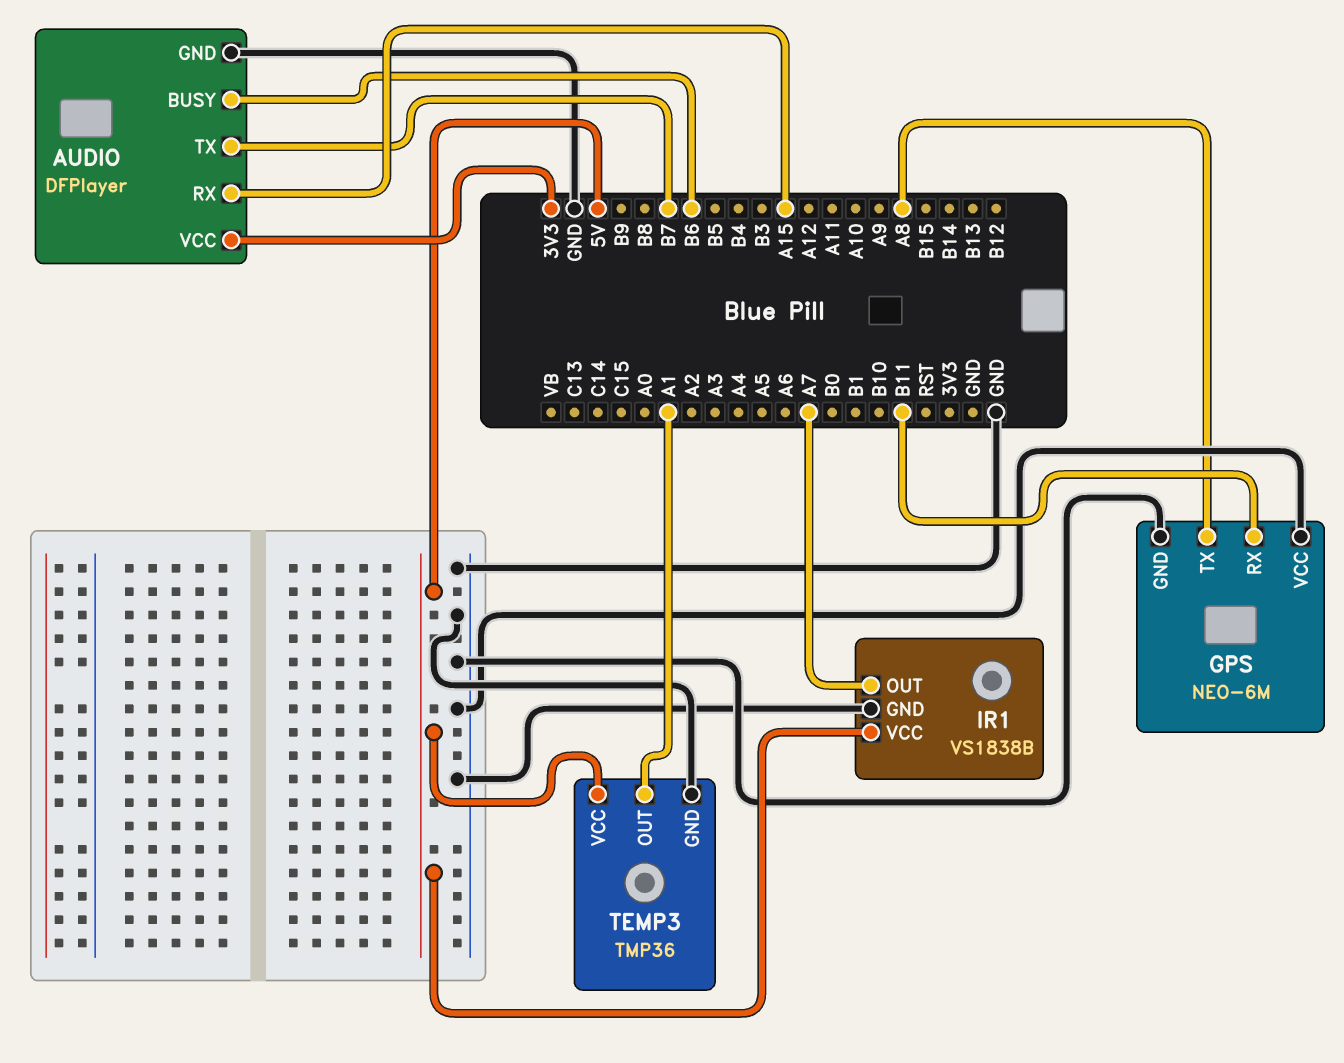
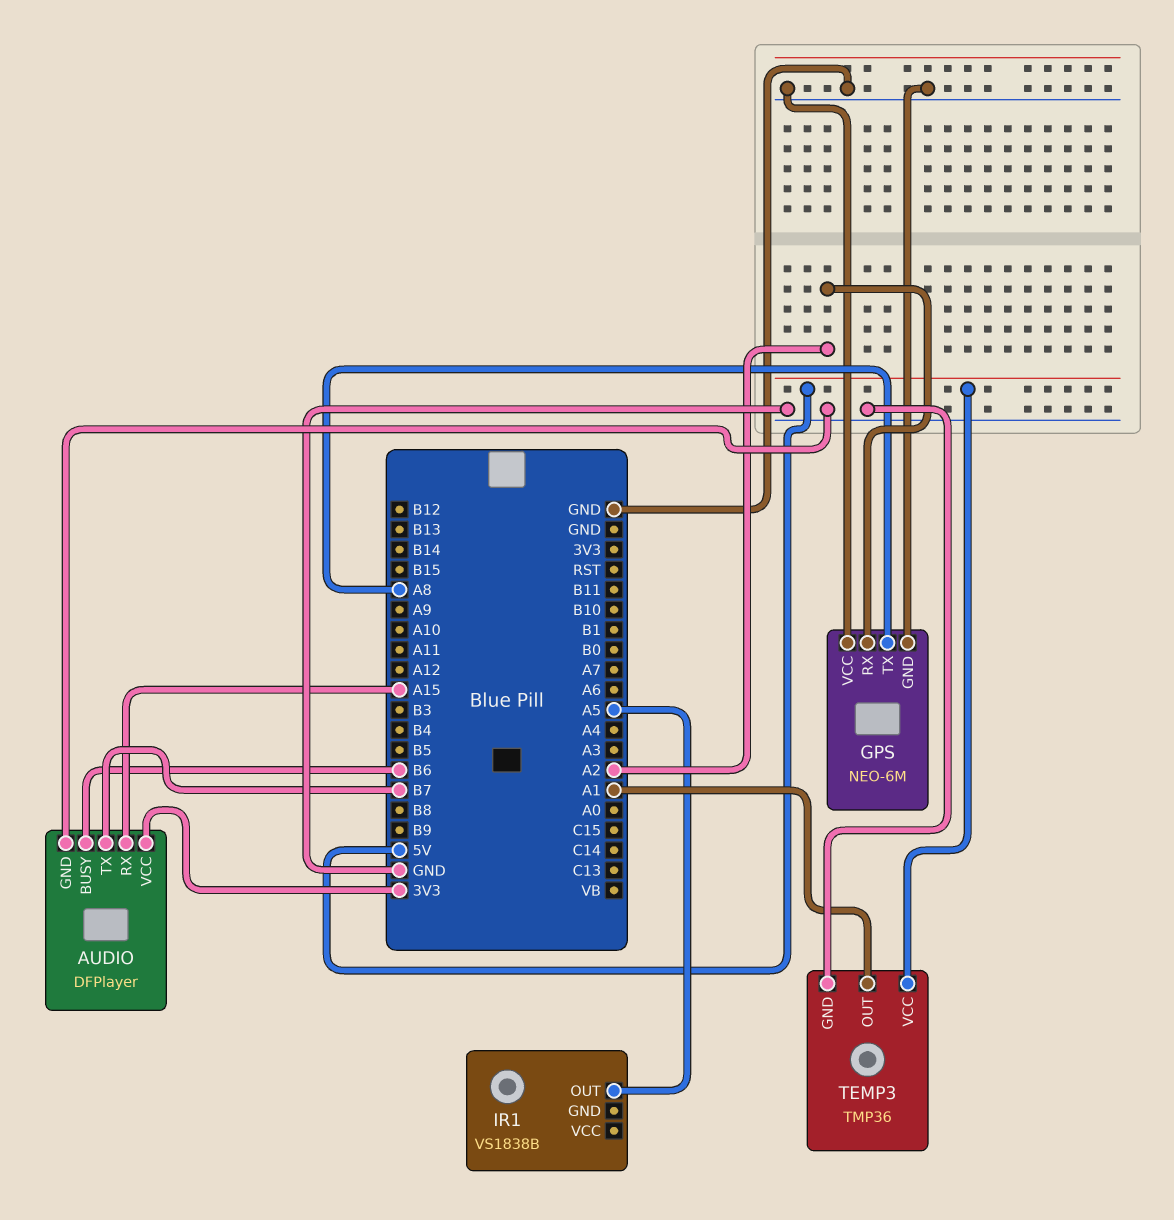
GPS pin RX: B11 -> A2
IR1 pin GND: GND -> none
IR1 pin OUT: A7 -> A5
IR1 pin VCC: 5V -> none

